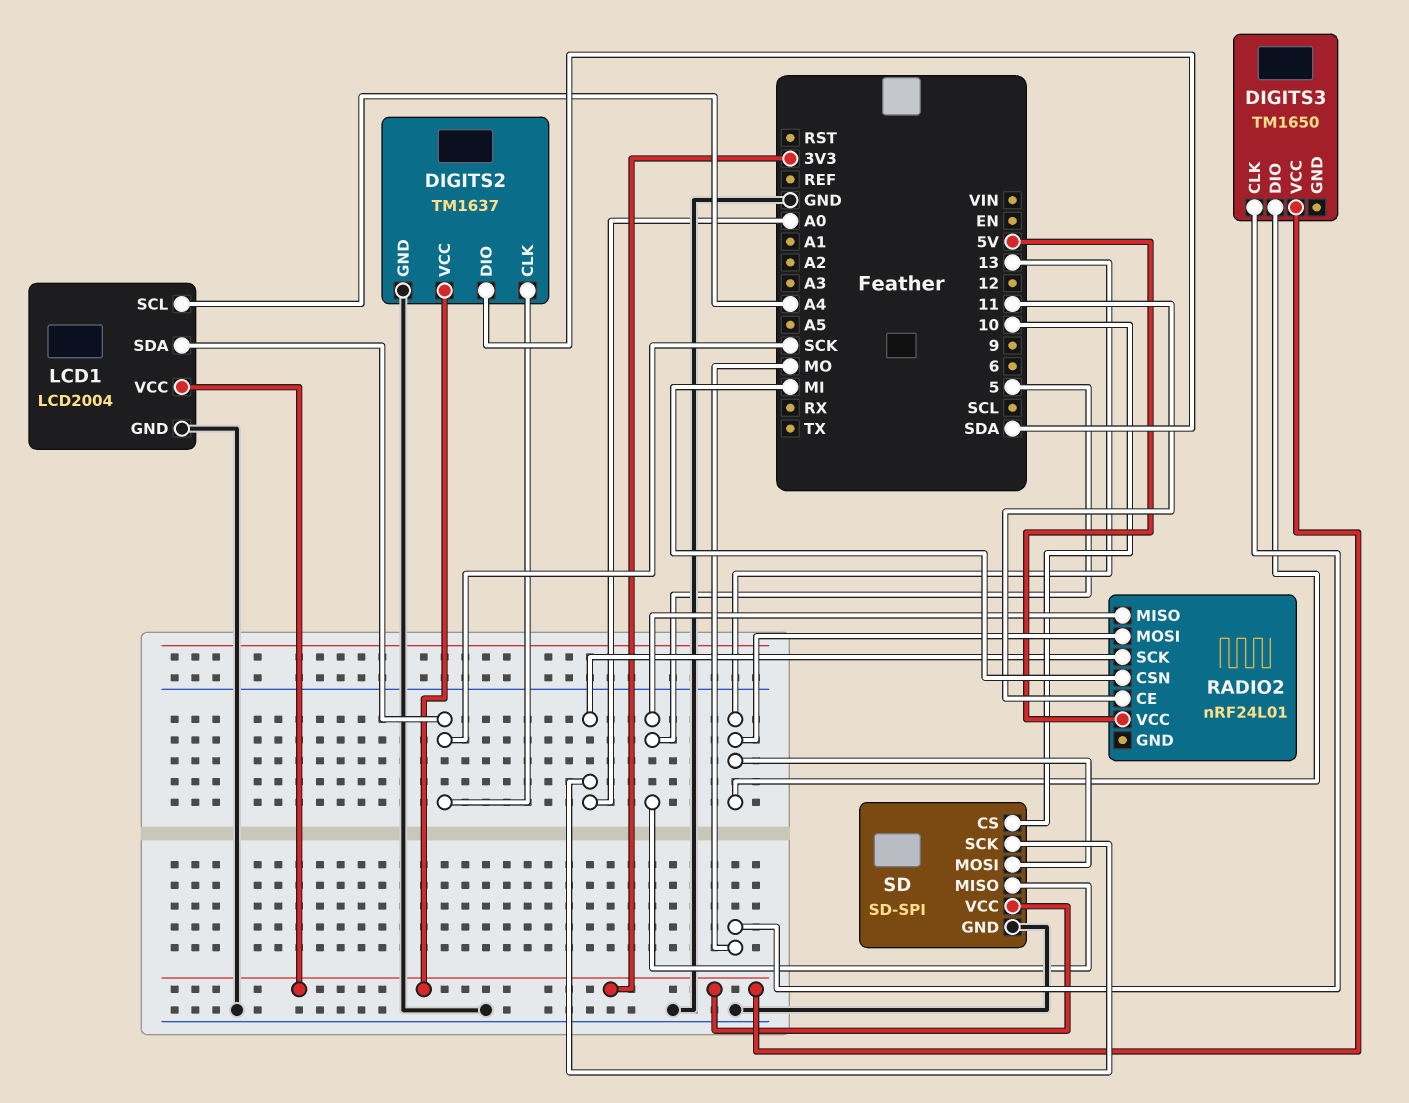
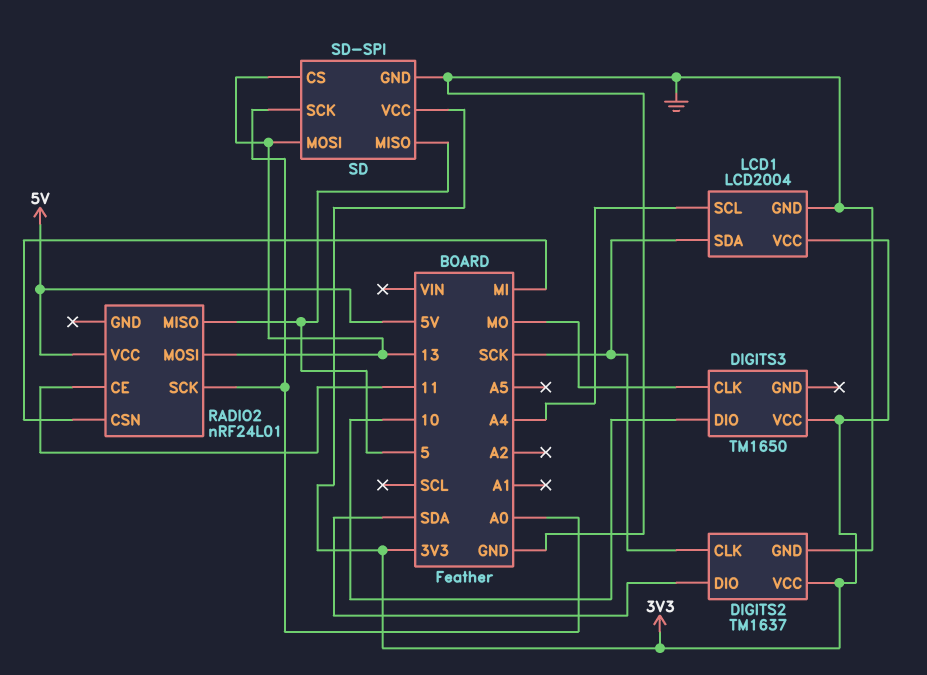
DIGITS3 pin DIO: 13 -> 10
SD pin CS: 10 -> 13

